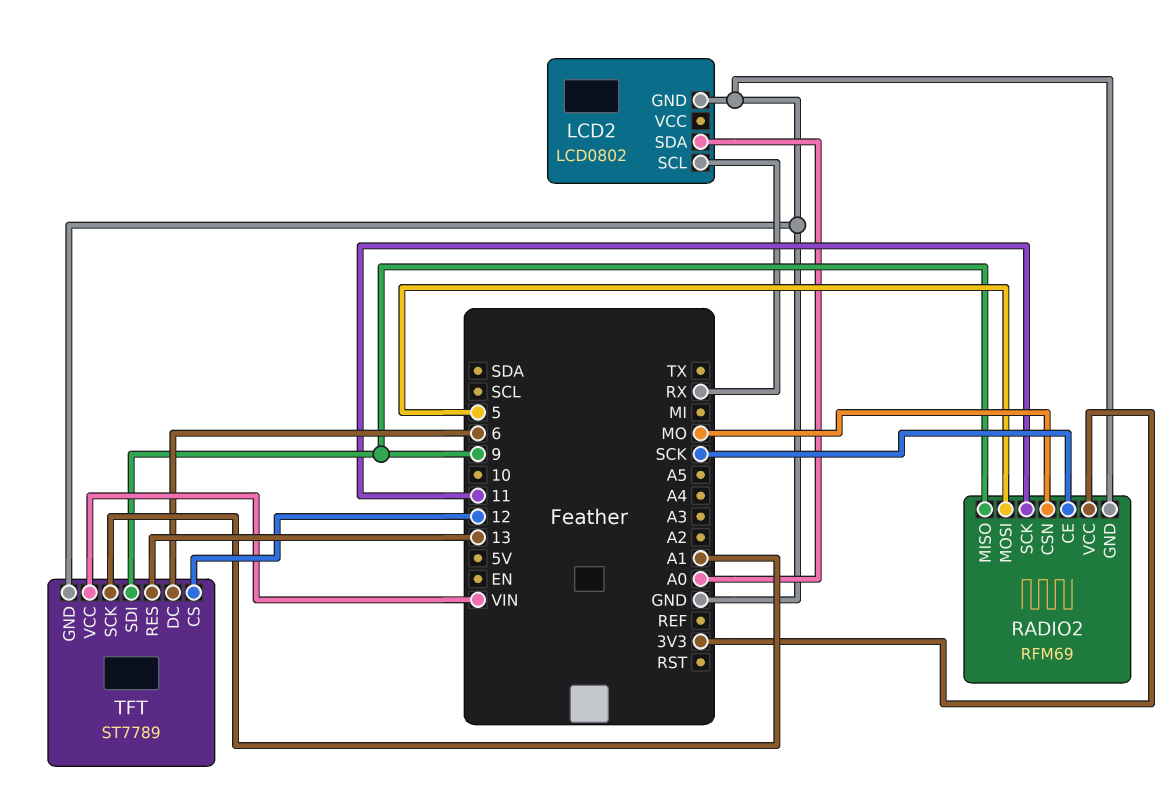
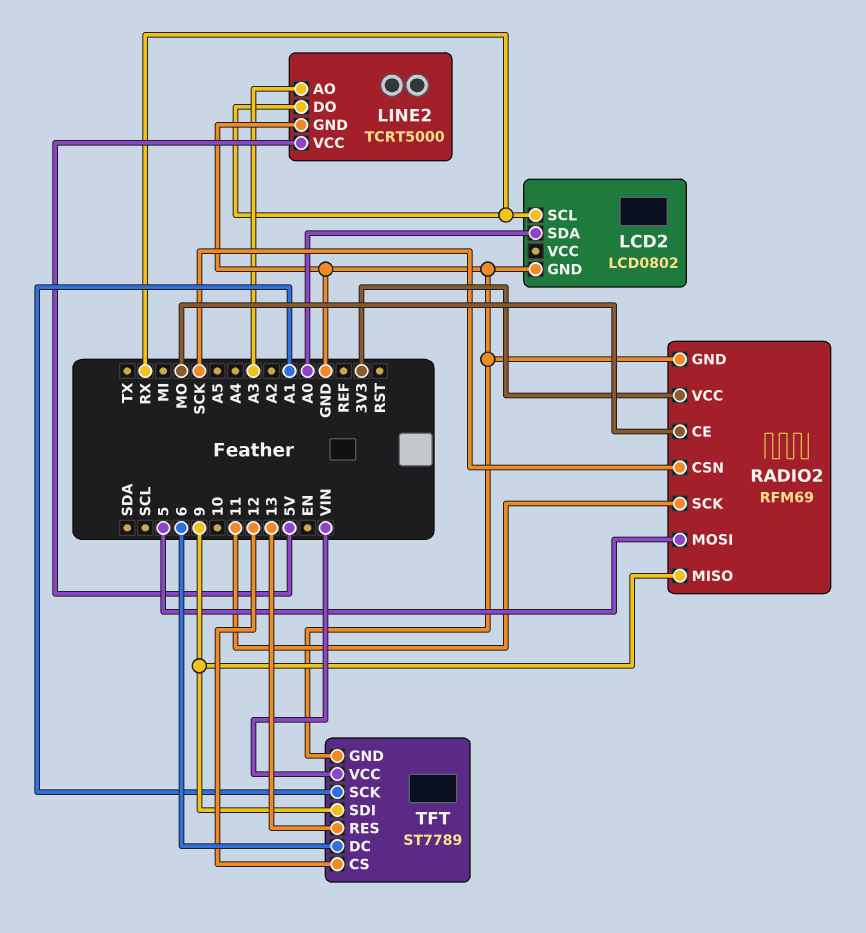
LINE2: none -> TCRT5000
LINE2 pin AO: none -> A3
LINE2 pin DO: none -> RX
LINE2 pin GND: none -> GND
LINE2 pin VCC: none -> 5V
RADIO2 pin CE: SCK -> MO
RADIO2 pin CSN: MO -> SCK

